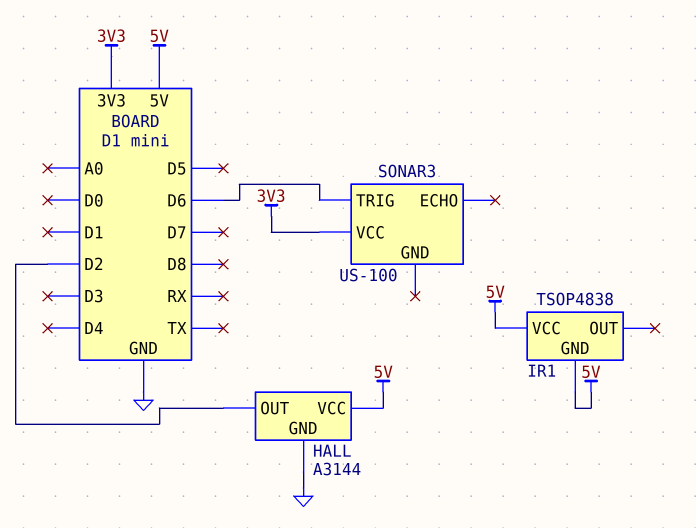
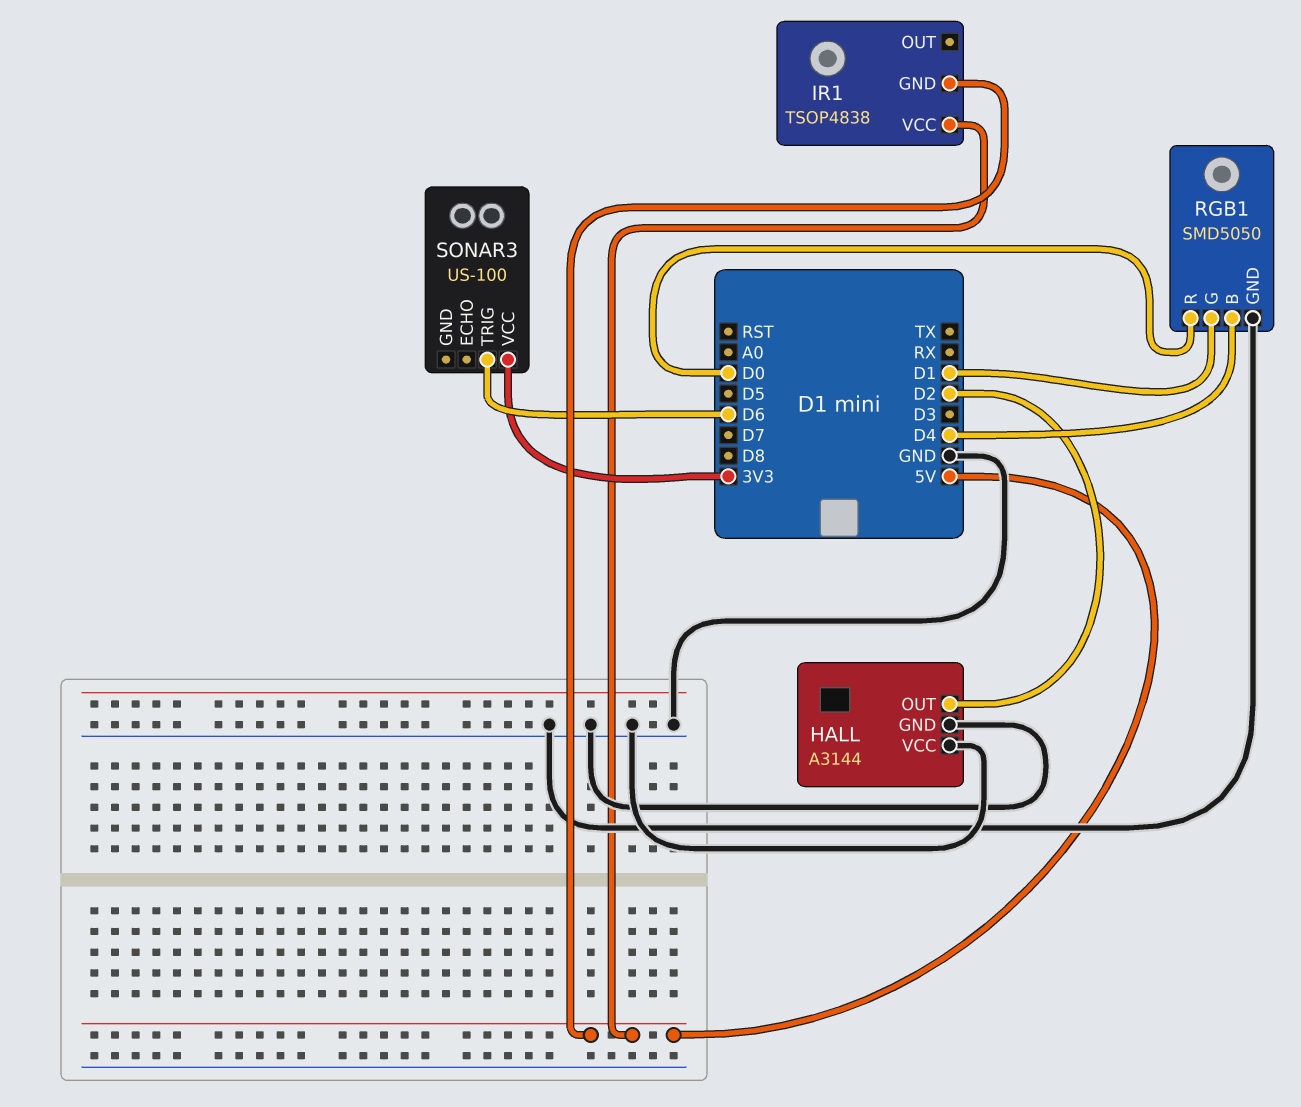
HALL pin VCC: 5V -> GND
RGB1: none -> SMD5050
RGB1 pin B: none -> D4
RGB1 pin G: none -> D1
RGB1 pin GND: none -> GND
RGB1 pin R: none -> D0

